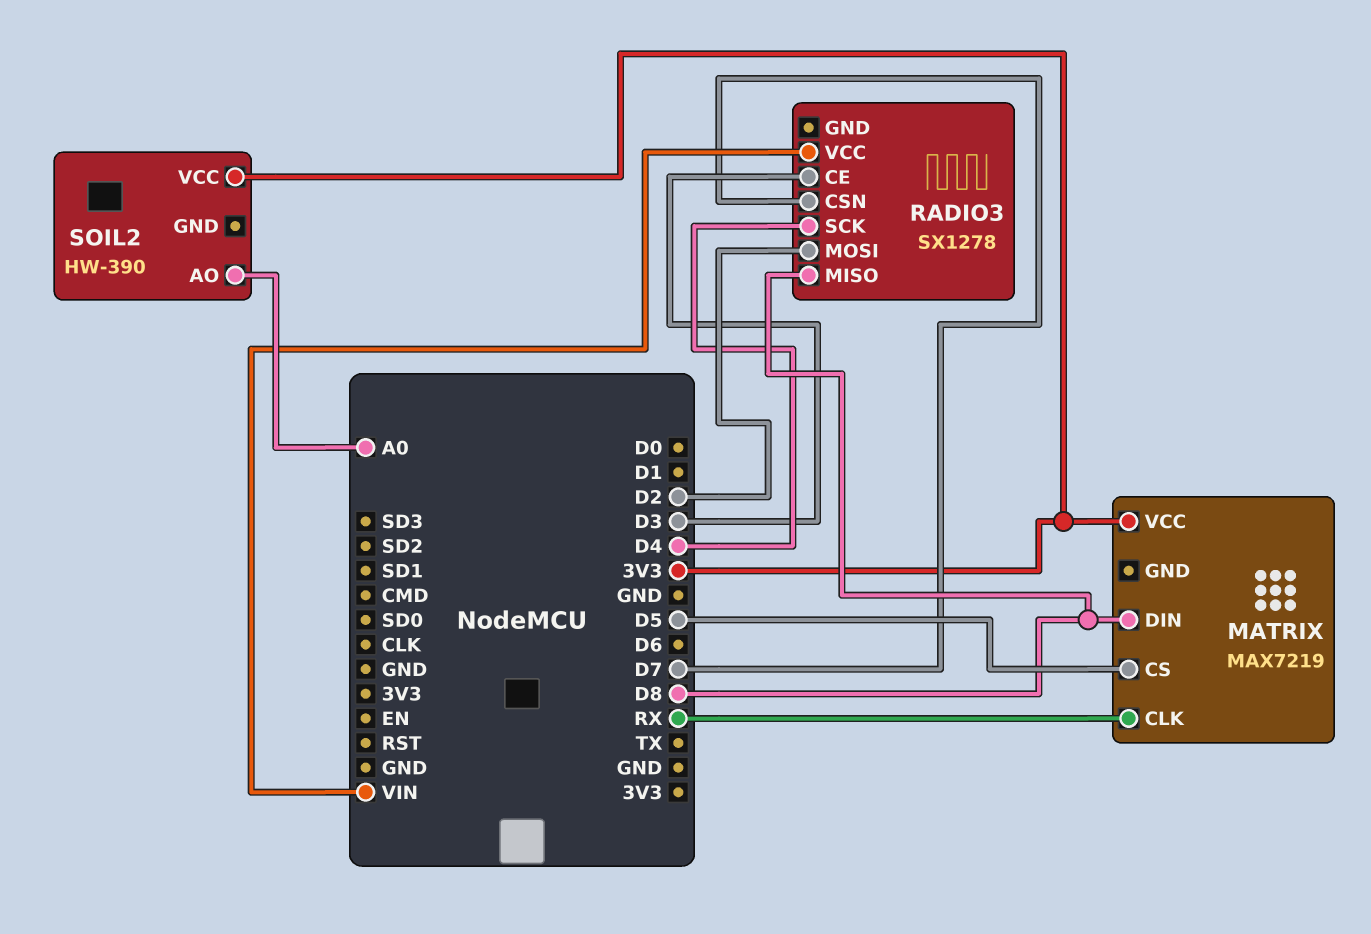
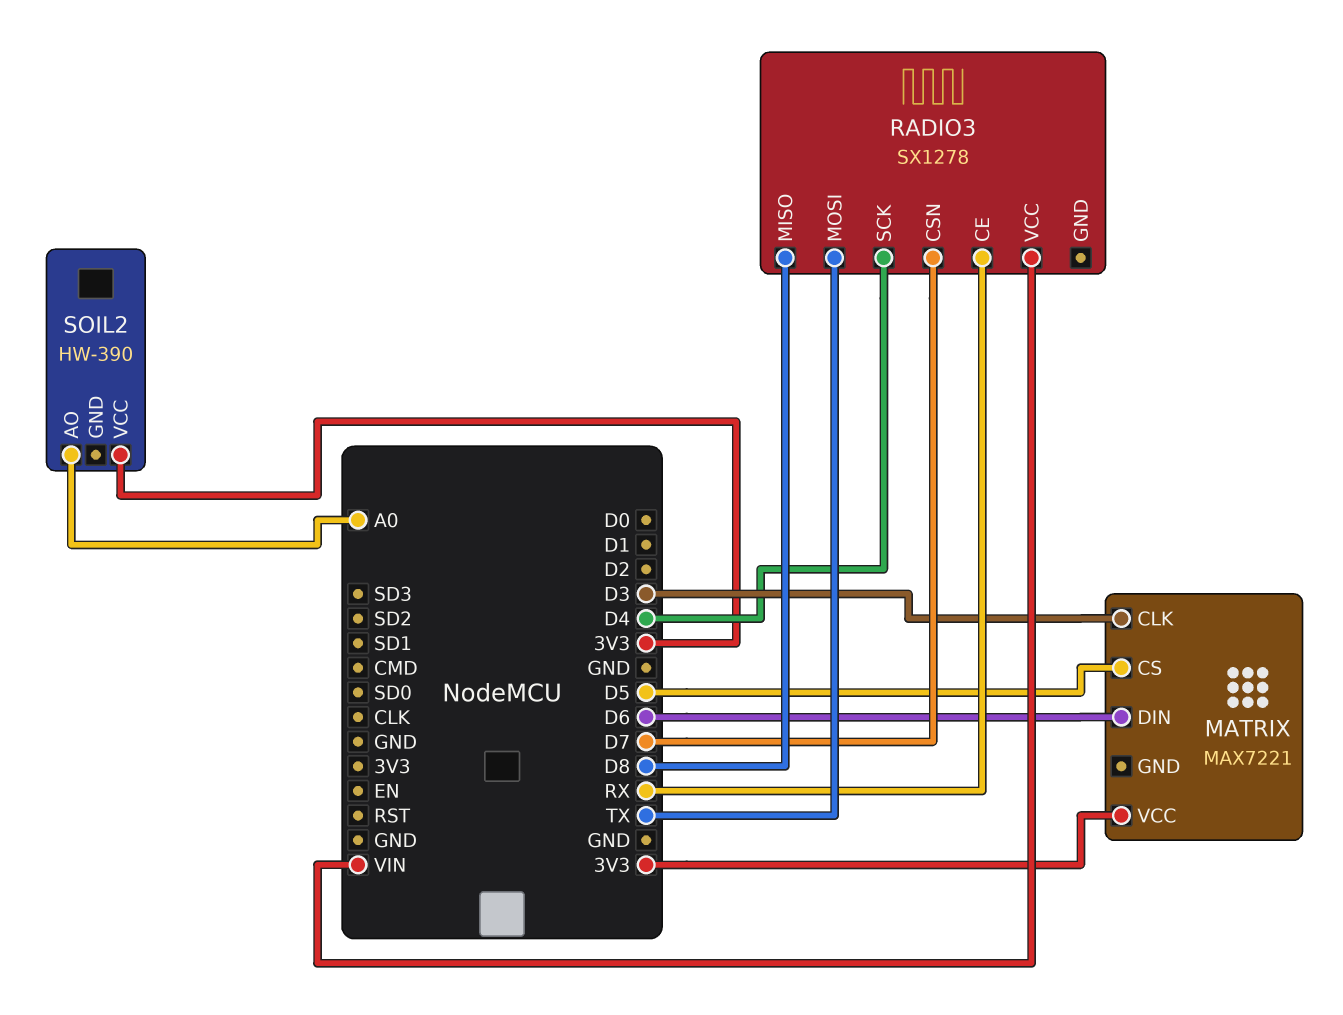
MATRIX: MAX7219 -> MAX7221
MATRIX pin CLK: RX -> D3
MATRIX pin DIN: D8 -> D6
RADIO3 pin CE: D3 -> RX
RADIO3 pin MOSI: D2 -> TX

